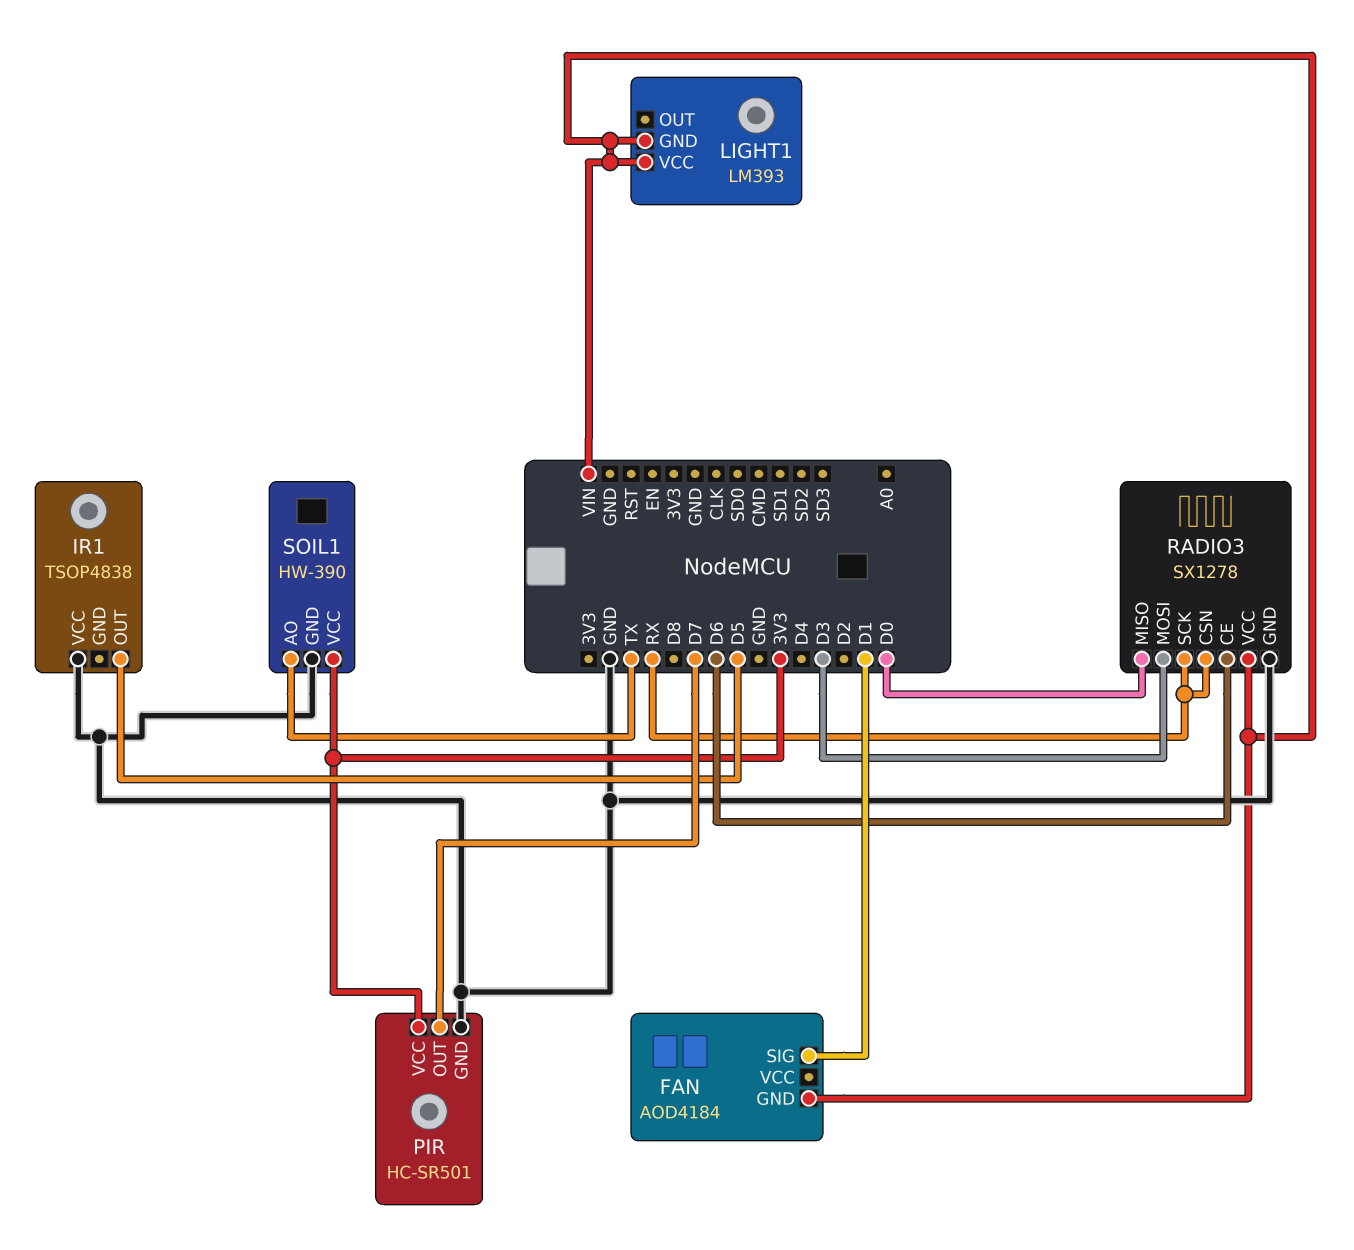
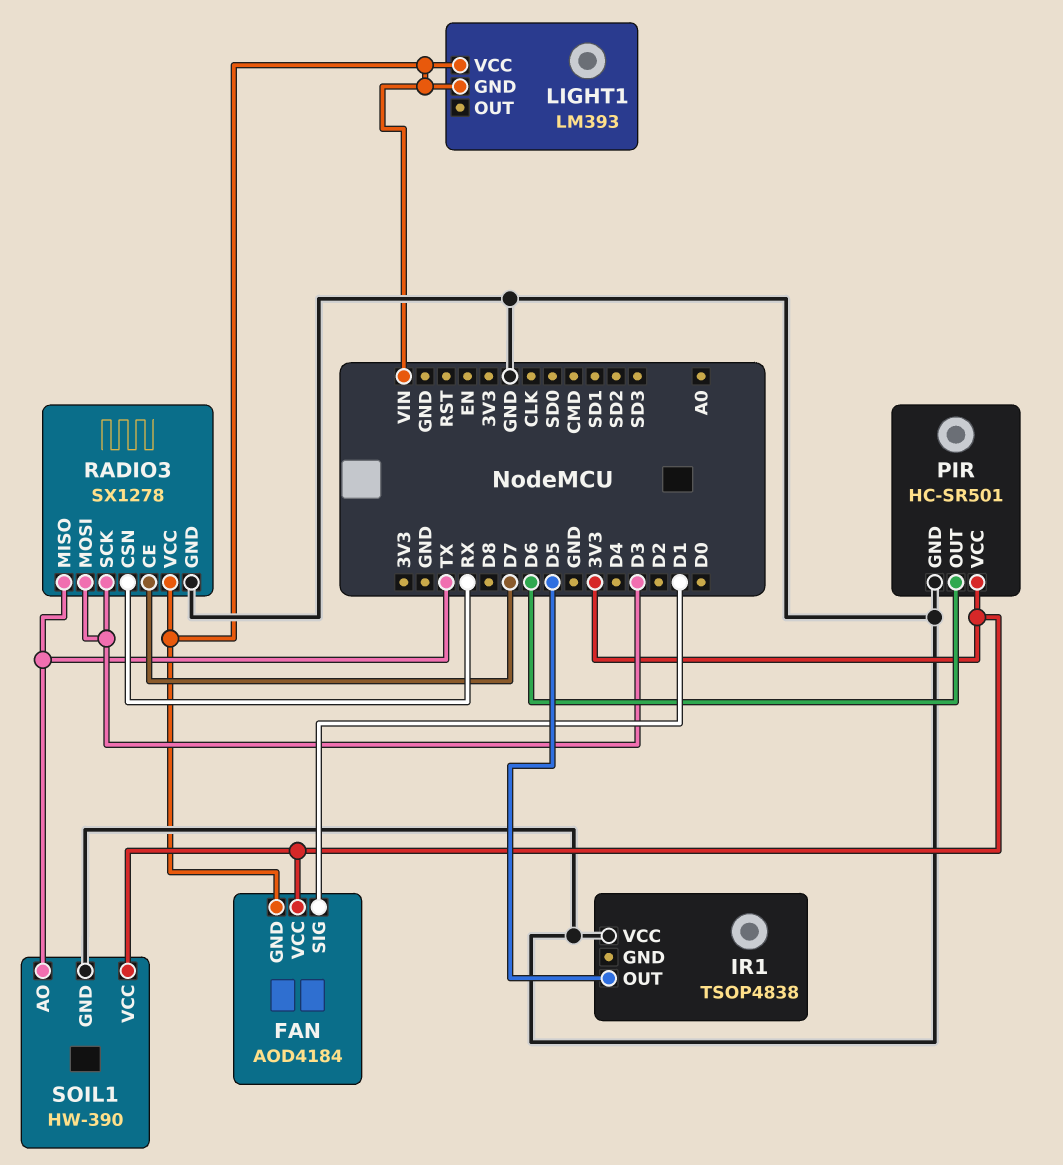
FAN pin VCC: none -> 3V3
PIR pin OUT: D7 -> D6
RADIO3 pin CE: D6 -> D7
RADIO3 pin MISO: D0 -> TX
RADIO3 pin SCK: RX -> D3

